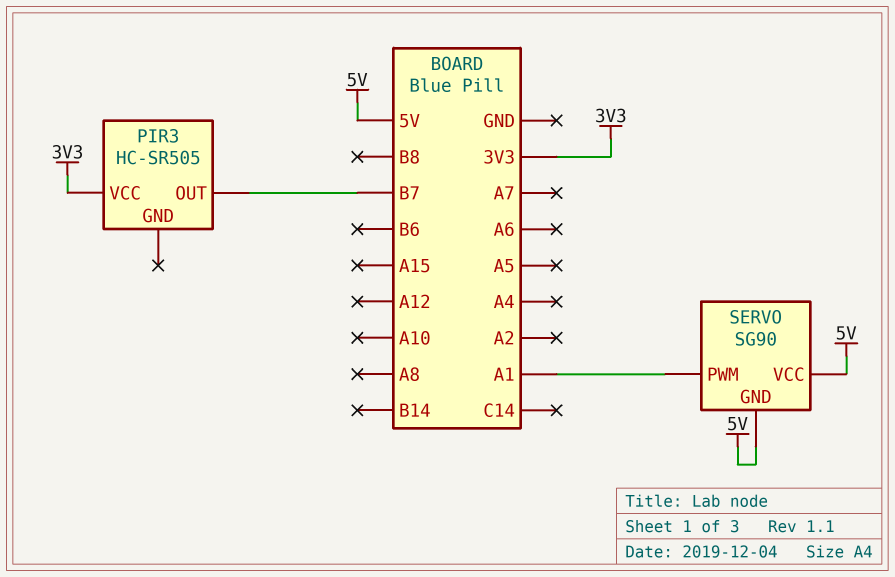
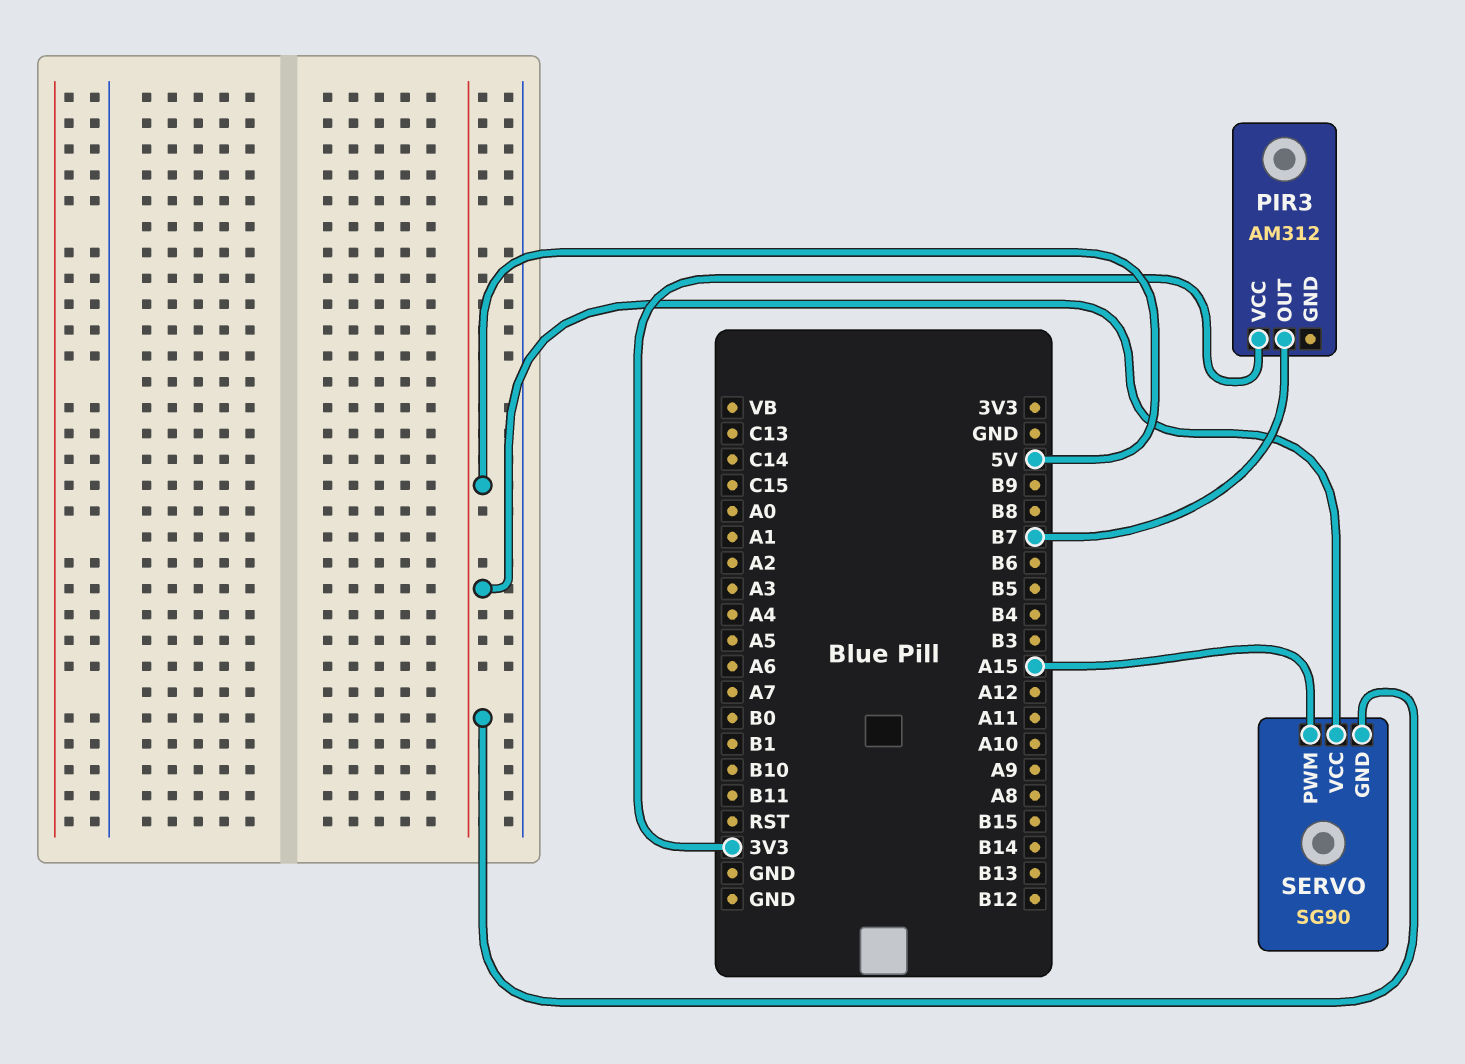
PIR3: HC-SR505 -> AM312
SERVO pin PWM: A1 -> A15

